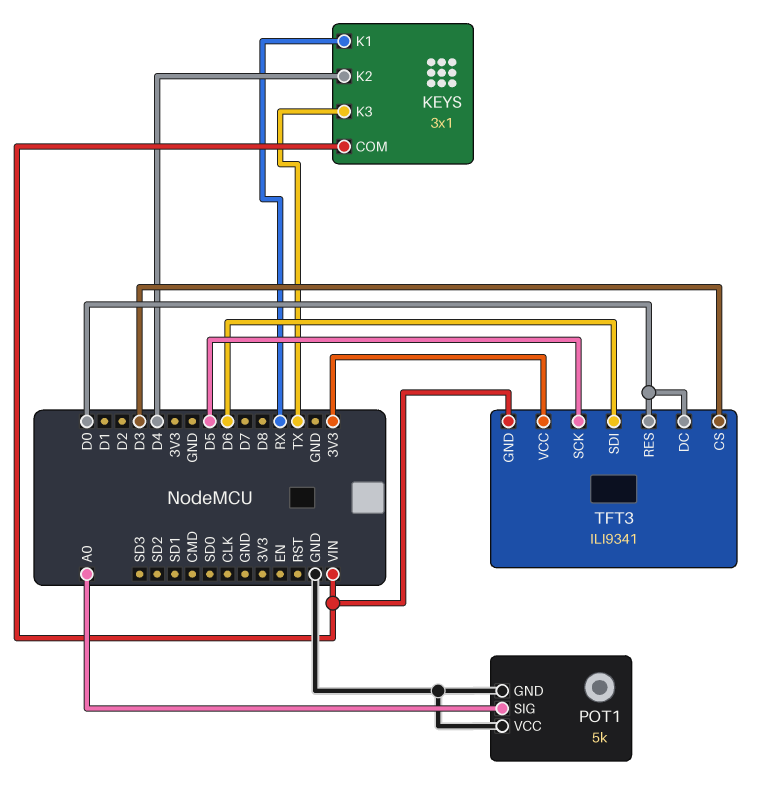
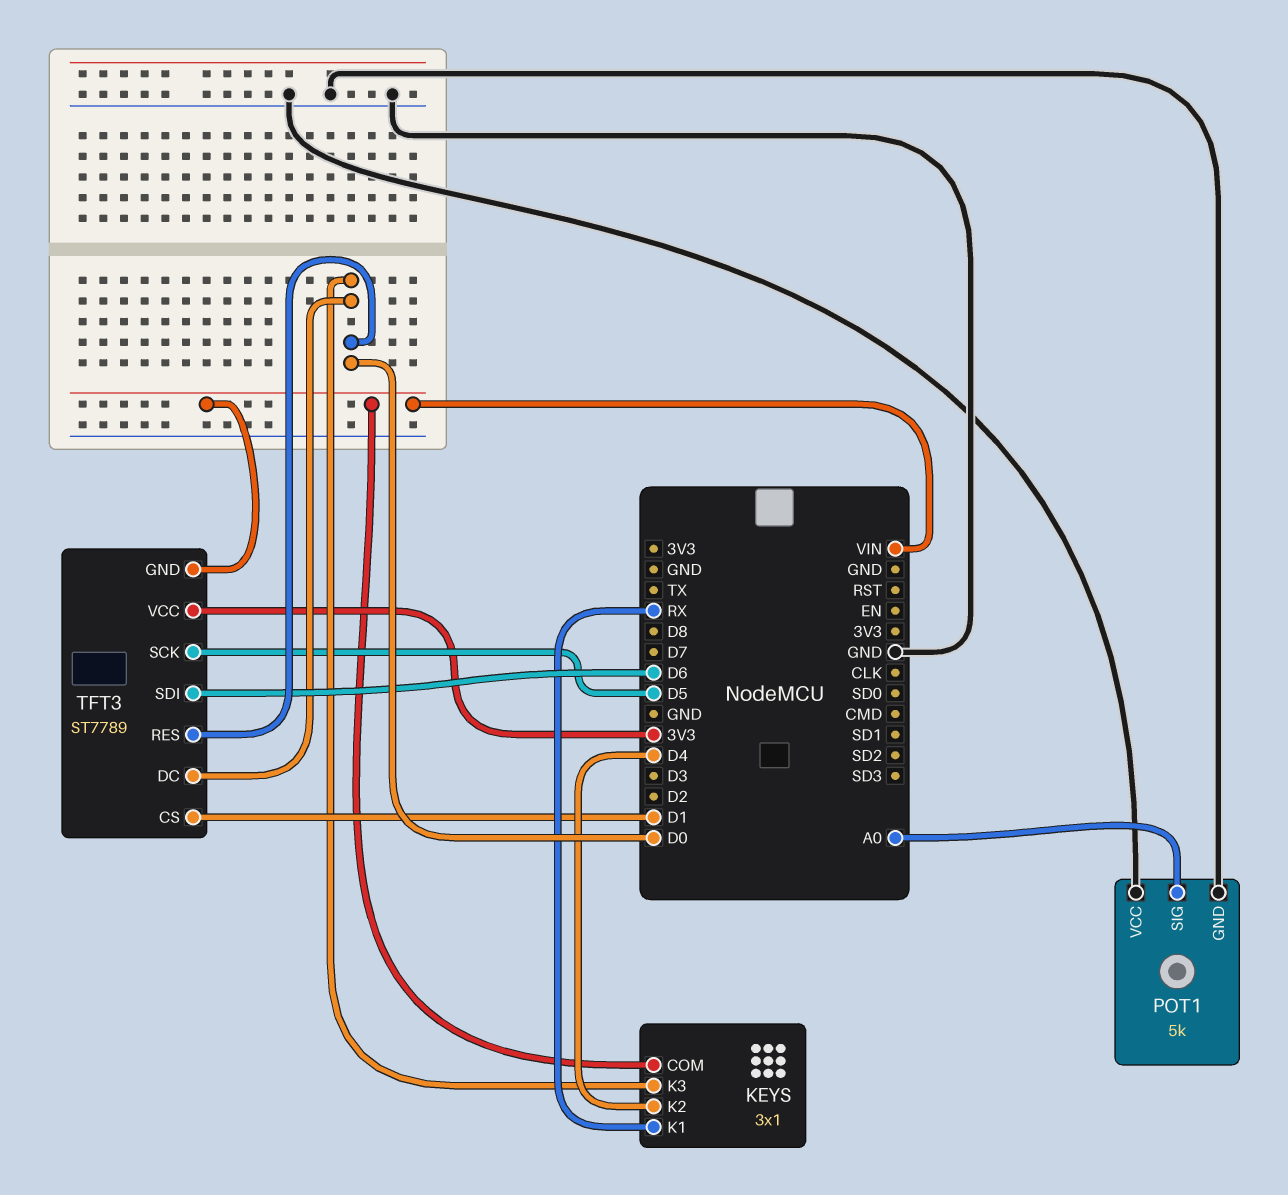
KEYS pin K3: TX -> D0
TFT3: ILI9341 -> ST7789
TFT3 pin CS: D3 -> D1

